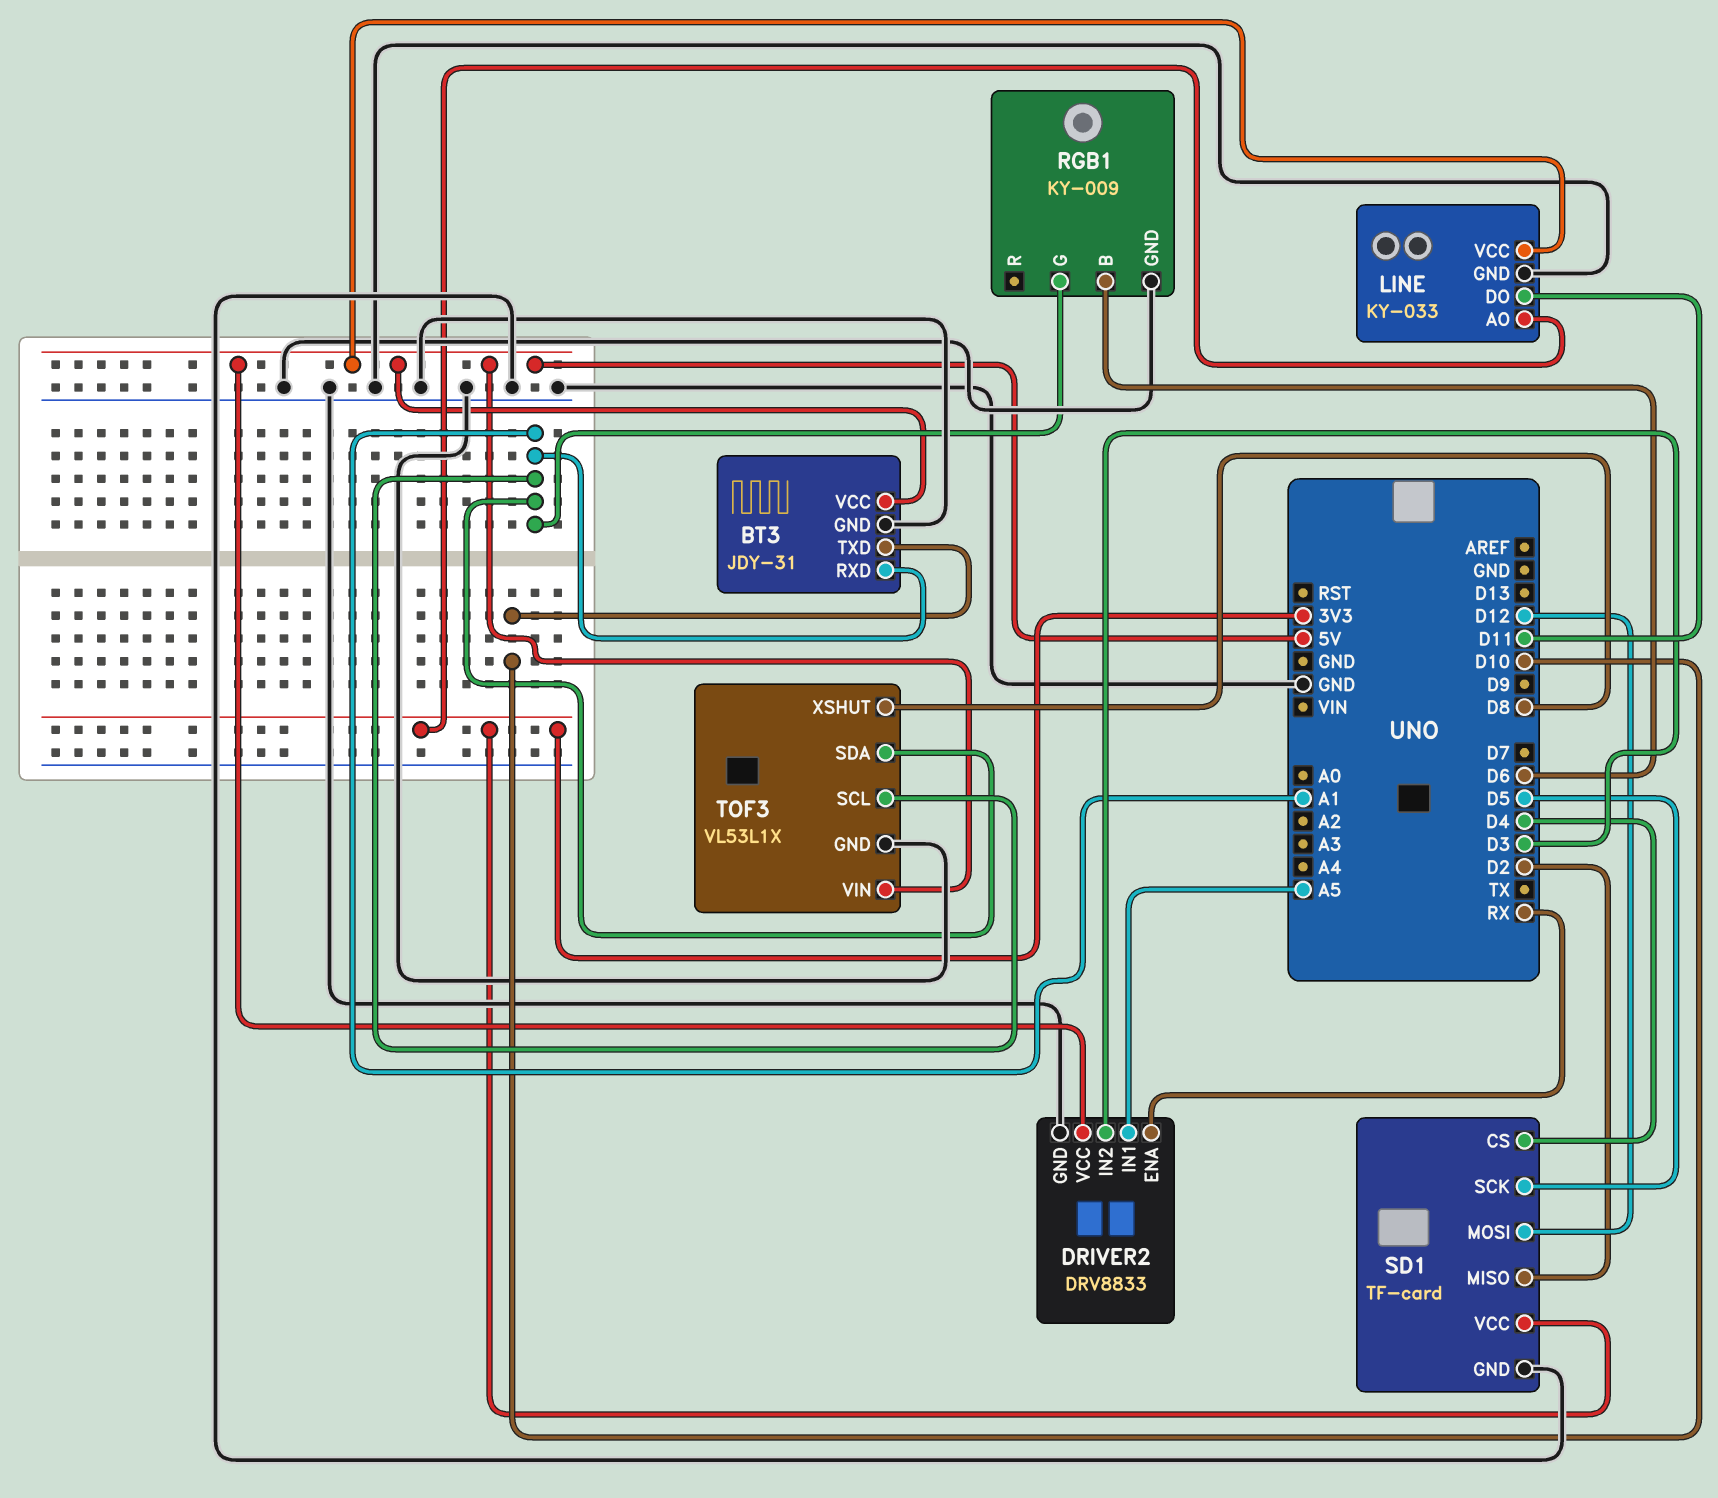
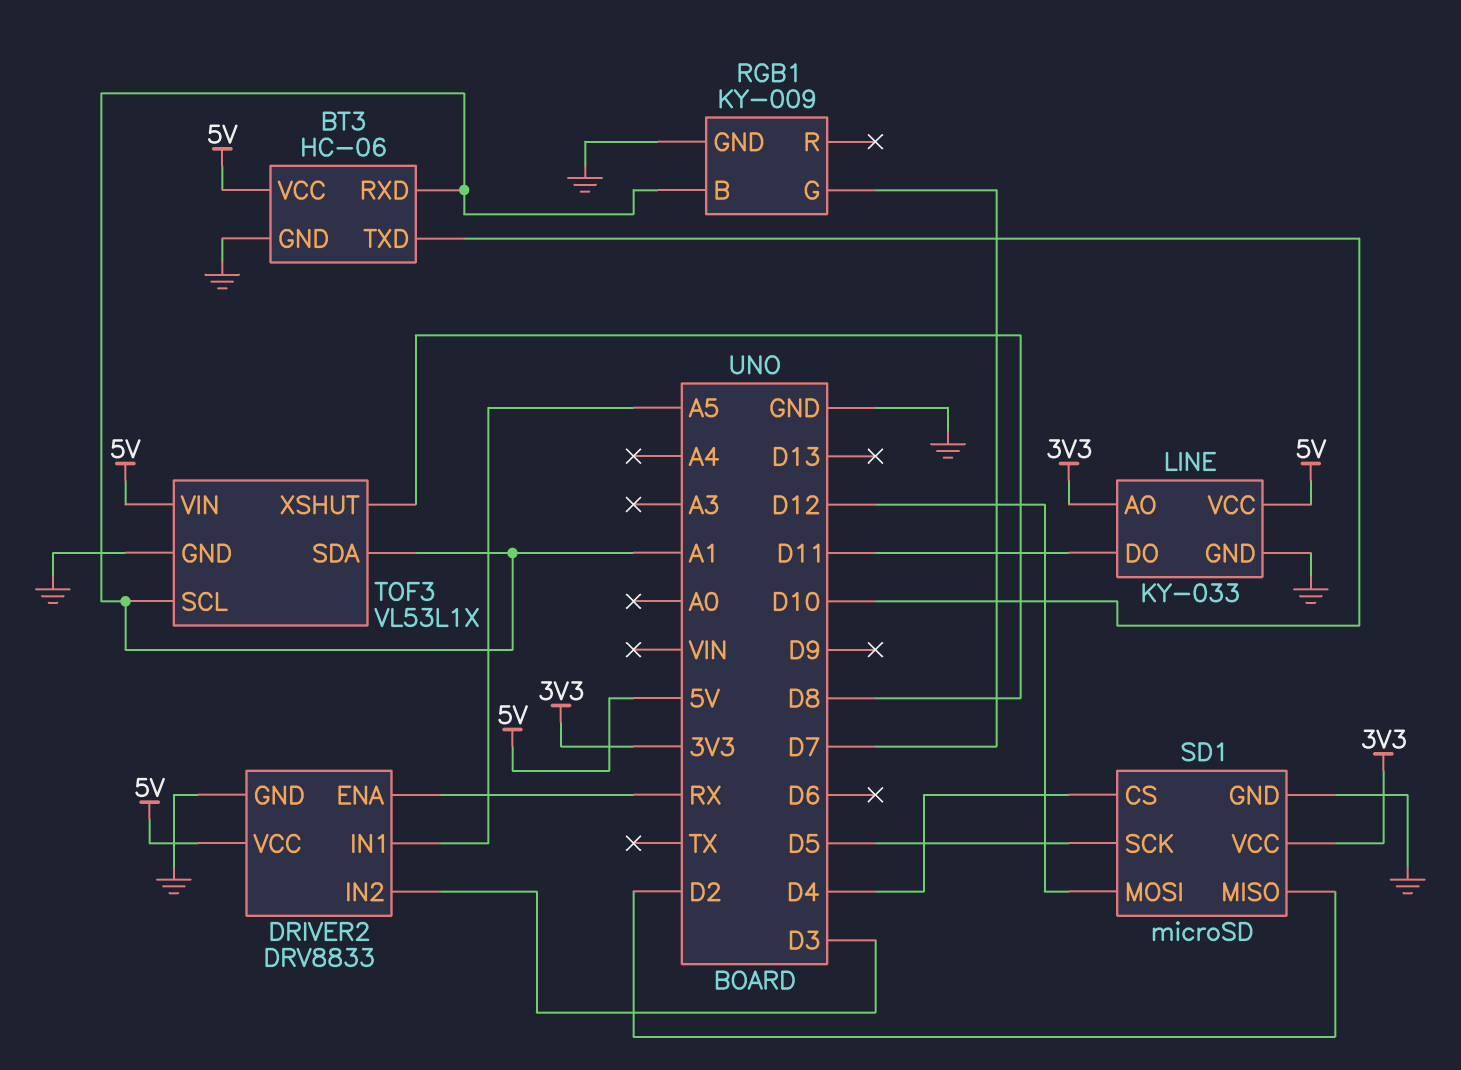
BT3: JDY-31 -> HC-06
RGB1 pin B: D6 -> A1
RGB1 pin G: A1 -> D7
SD1: TF-card -> microSD

